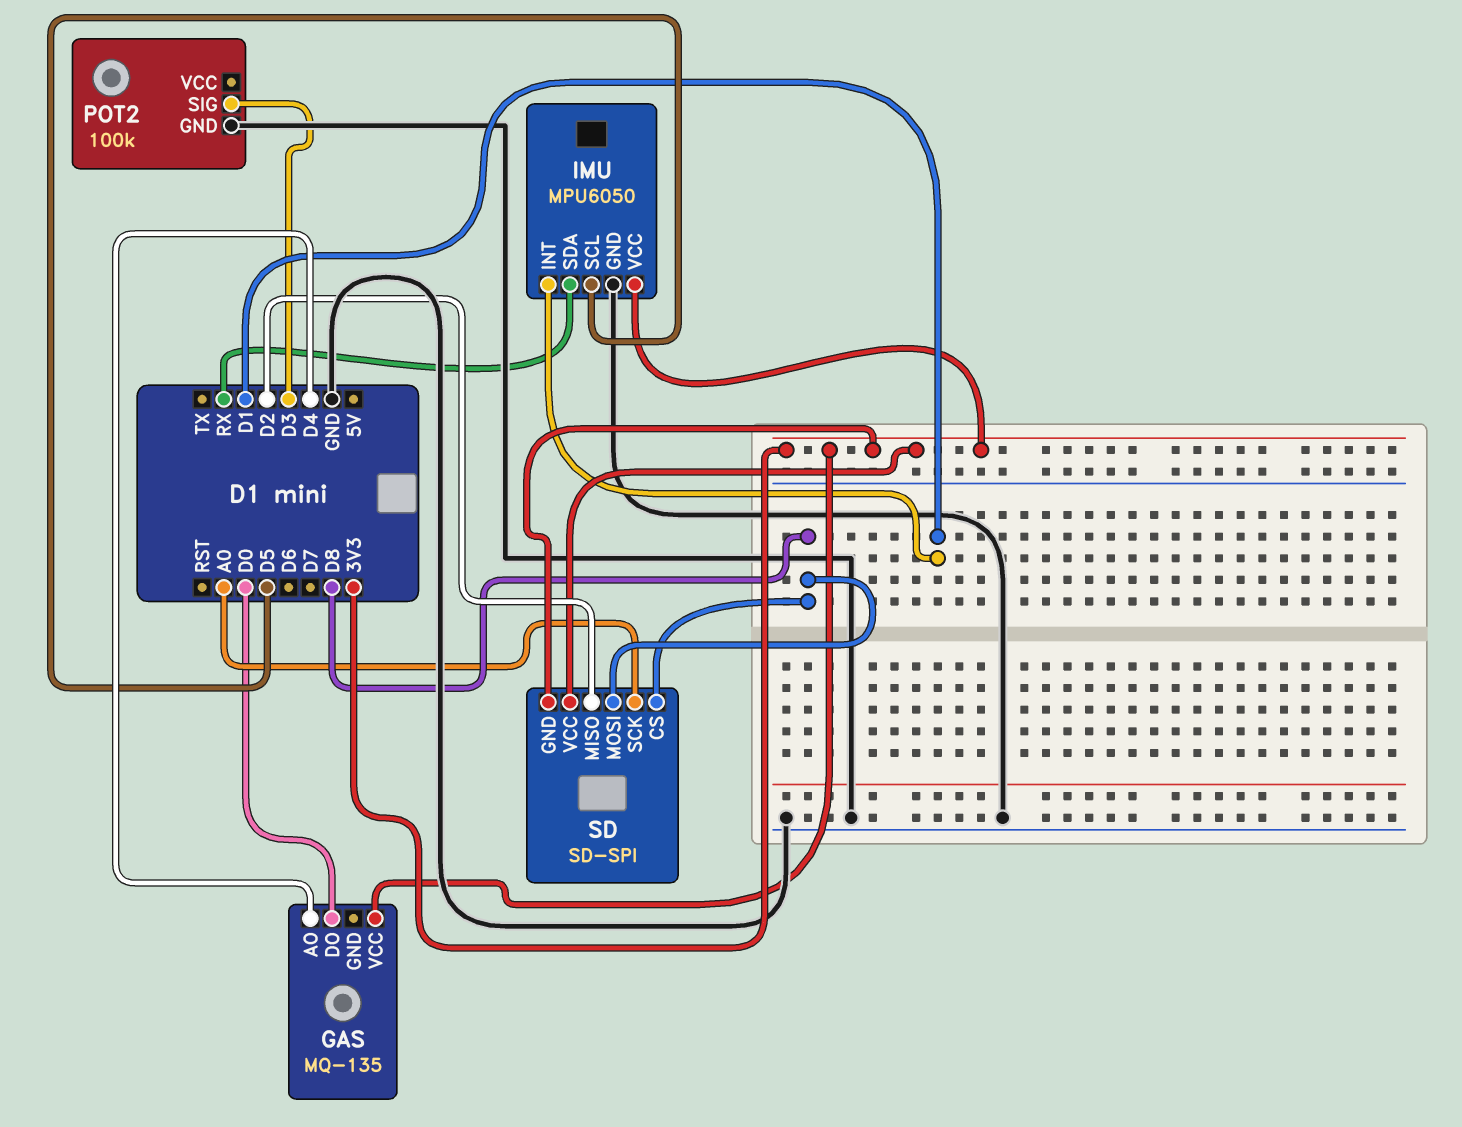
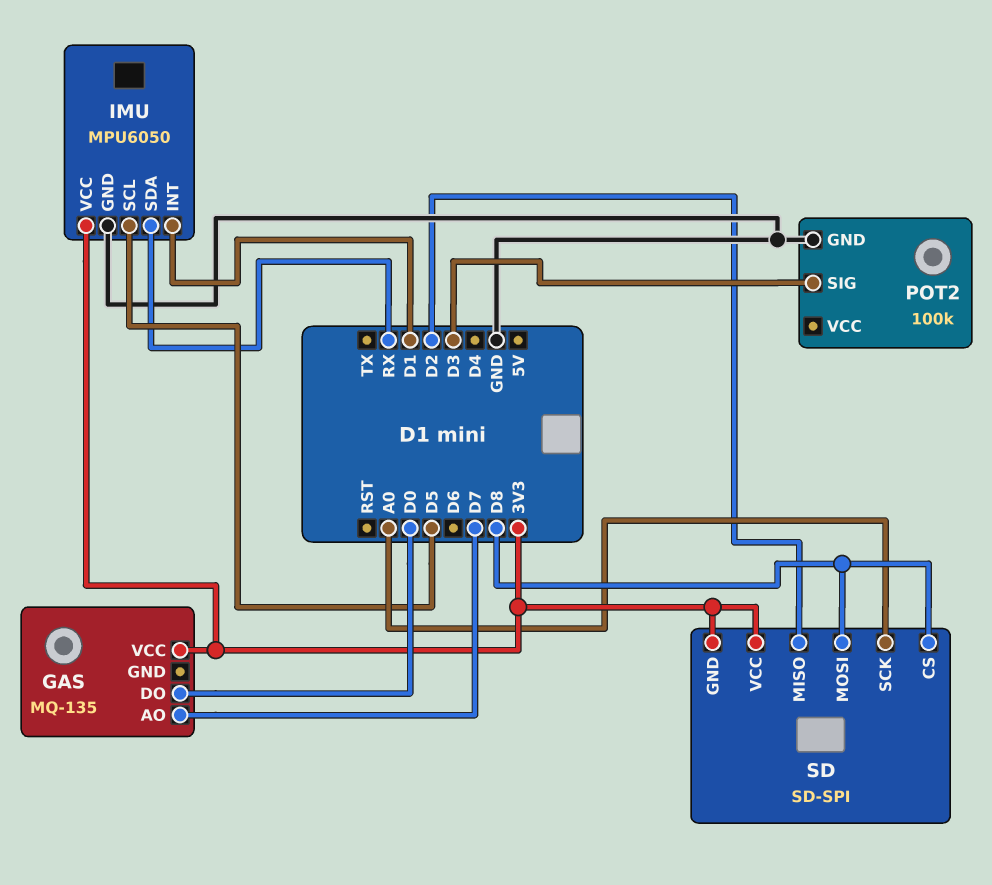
GAS pin AO: D4 -> D7

